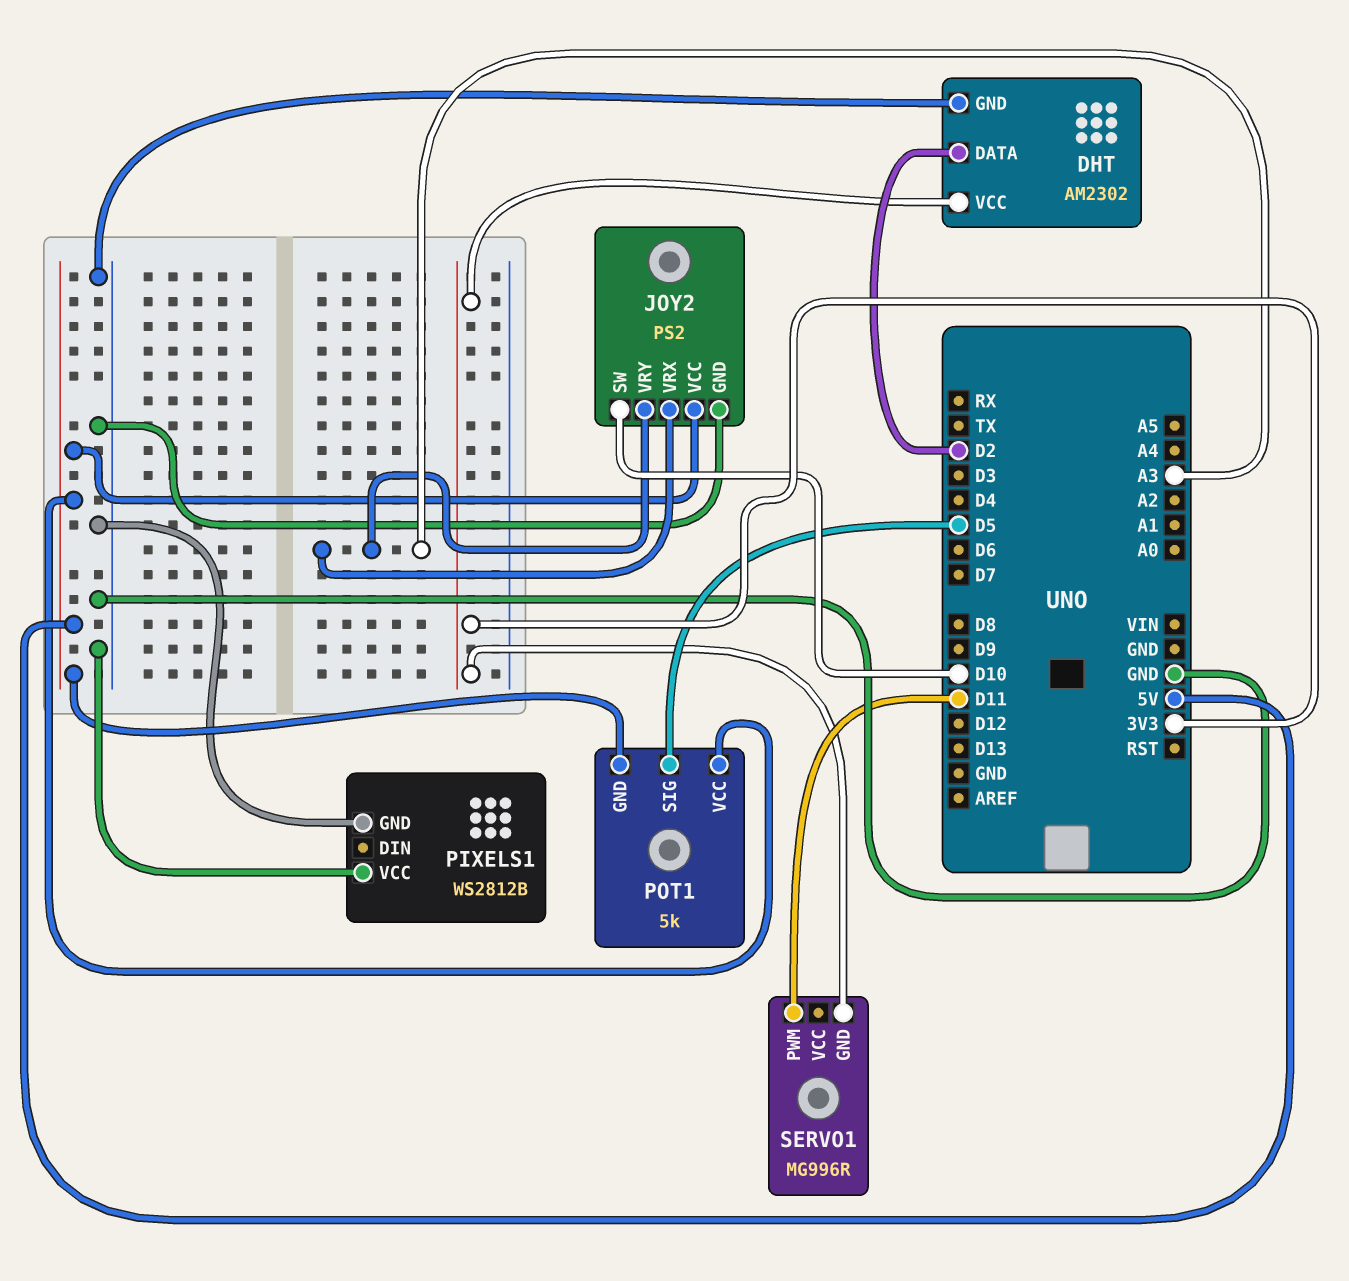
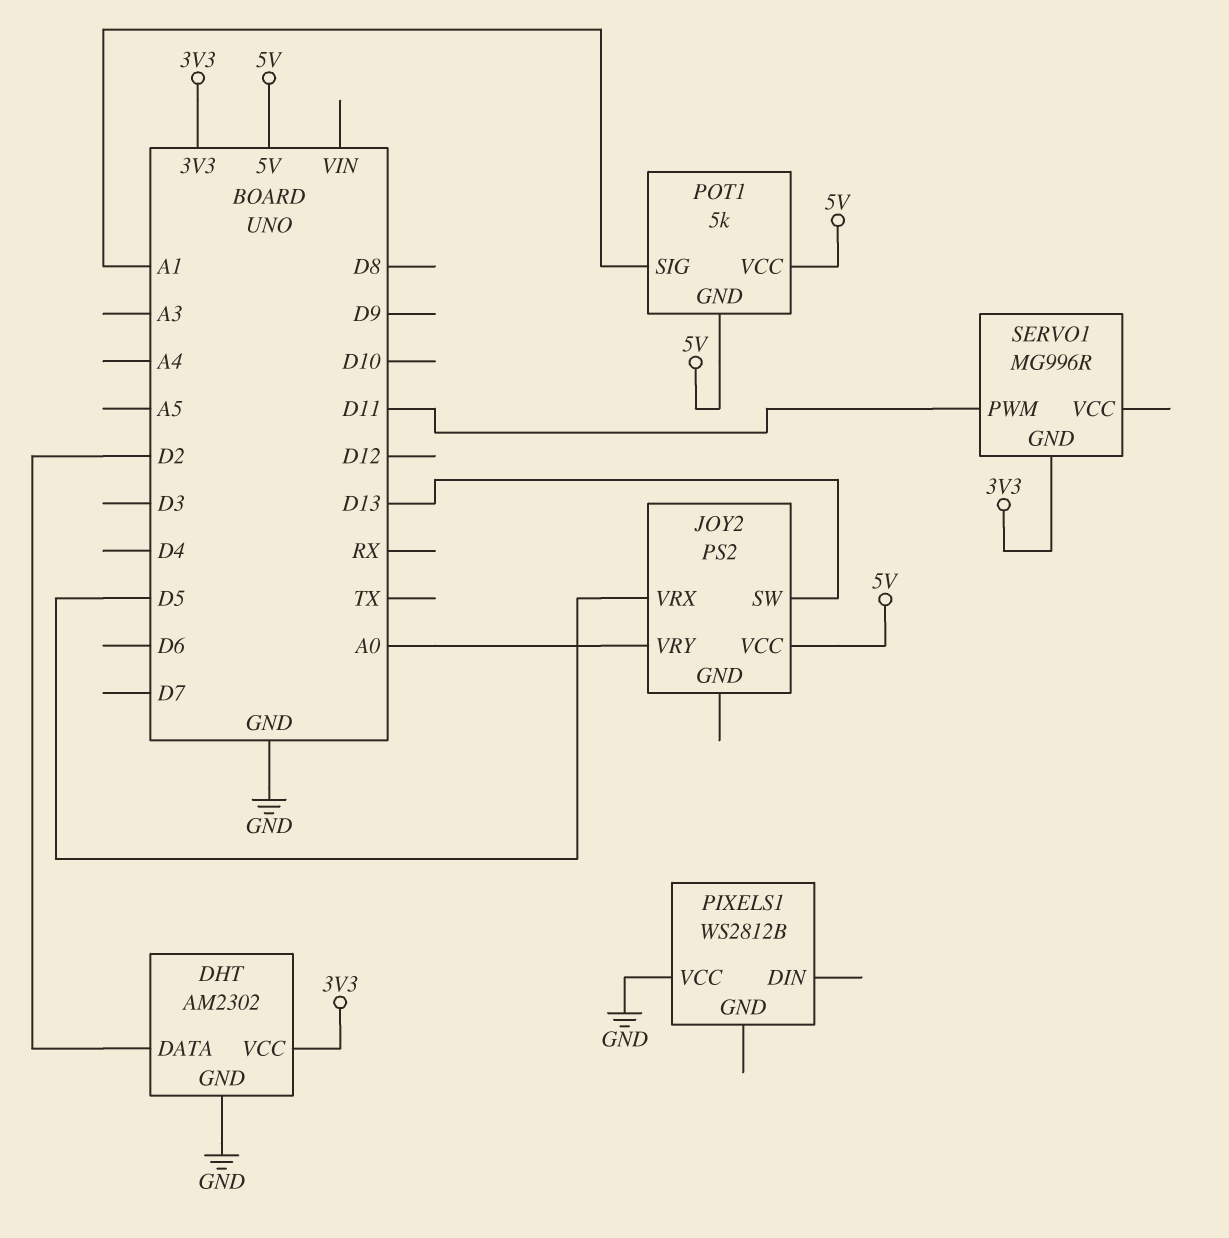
JOY2 pin GND: GND -> none
JOY2 pin SW: D10 -> D13
JOY2 pin VRX: A3 -> D5
JOY2 pin VRY: A3 -> A0
PIXELS1 pin GND: GND -> none
POT1 pin SIG: D5 -> A1

